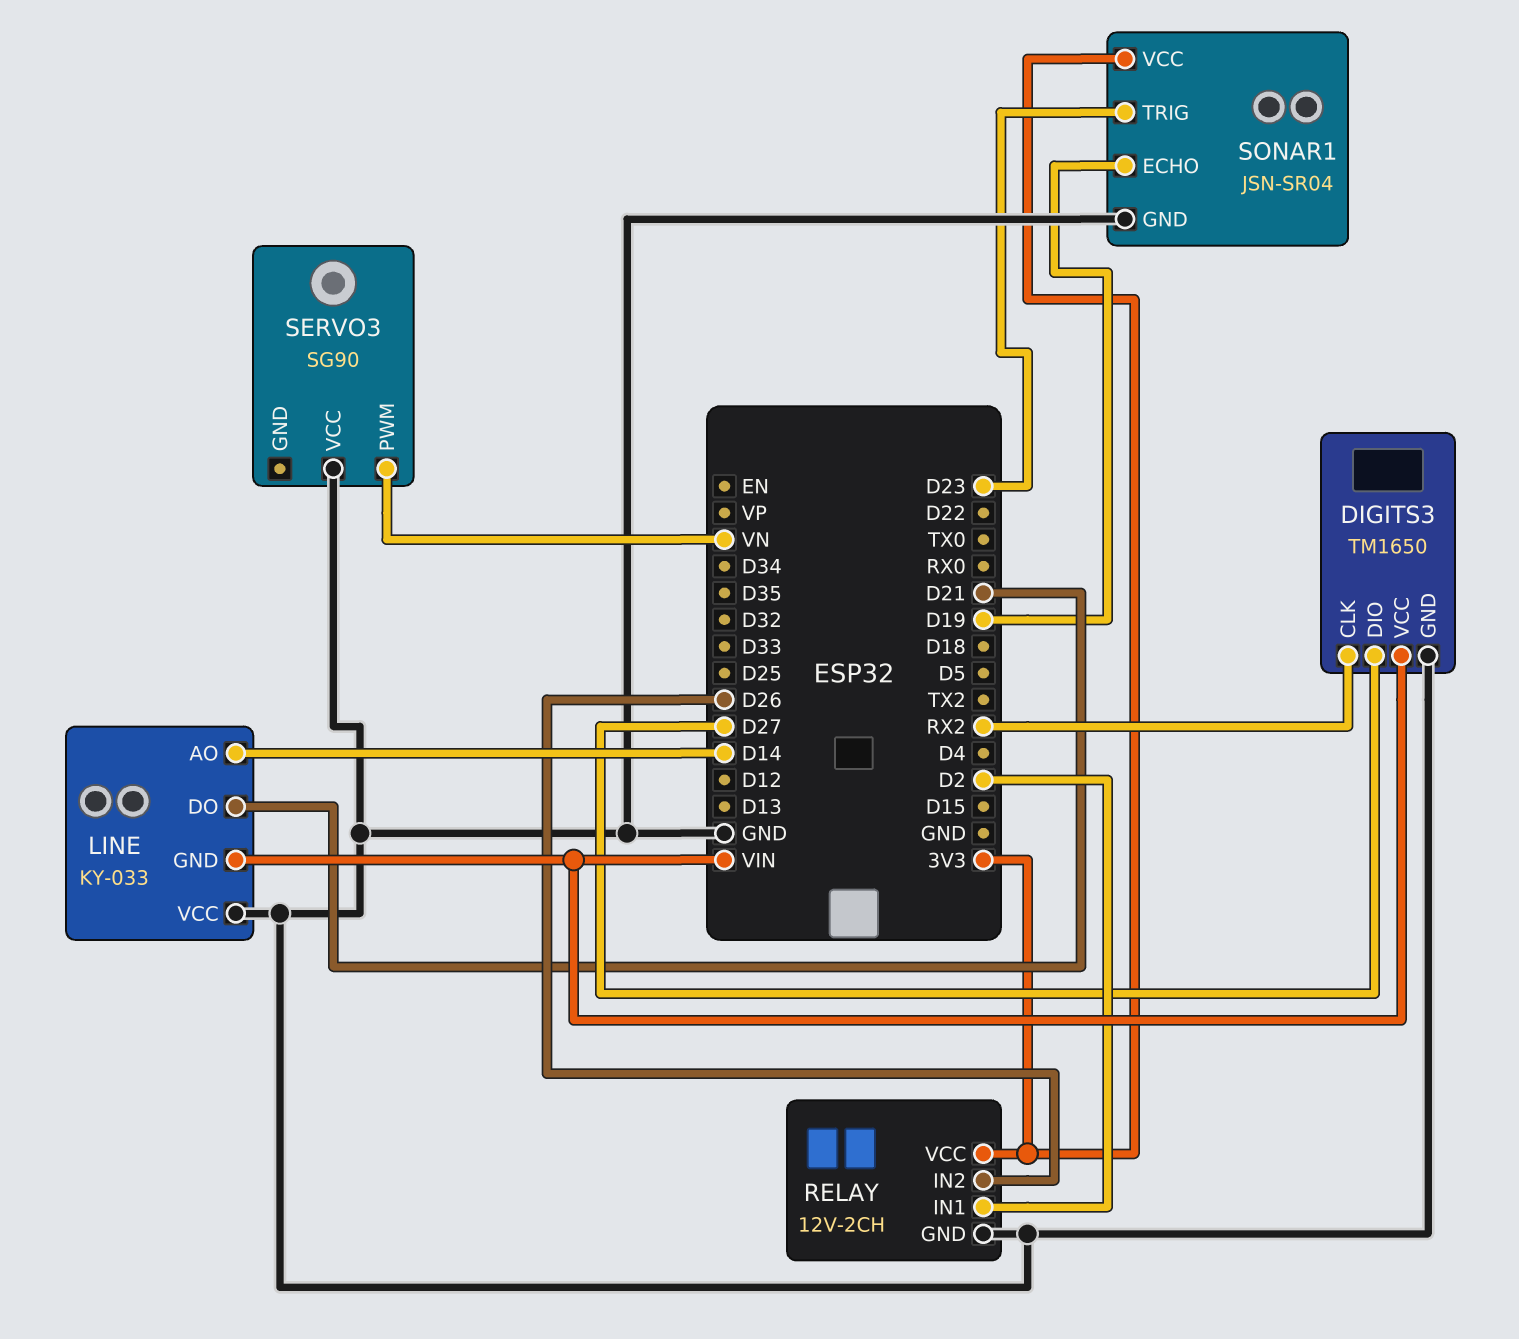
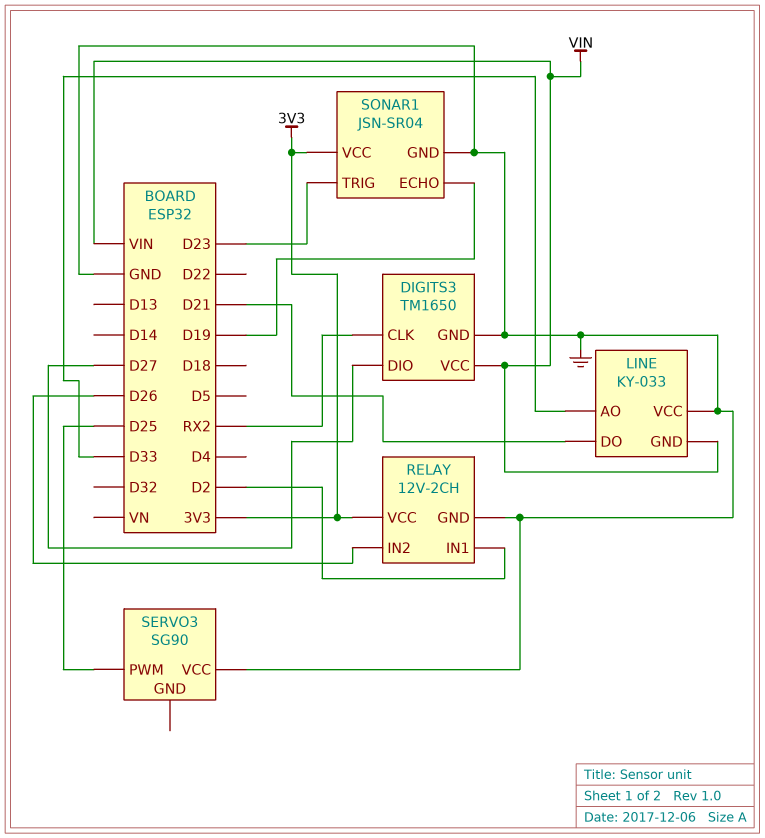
LINE pin AO: D14 -> D33
SERVO3 pin PWM: VN -> D25

